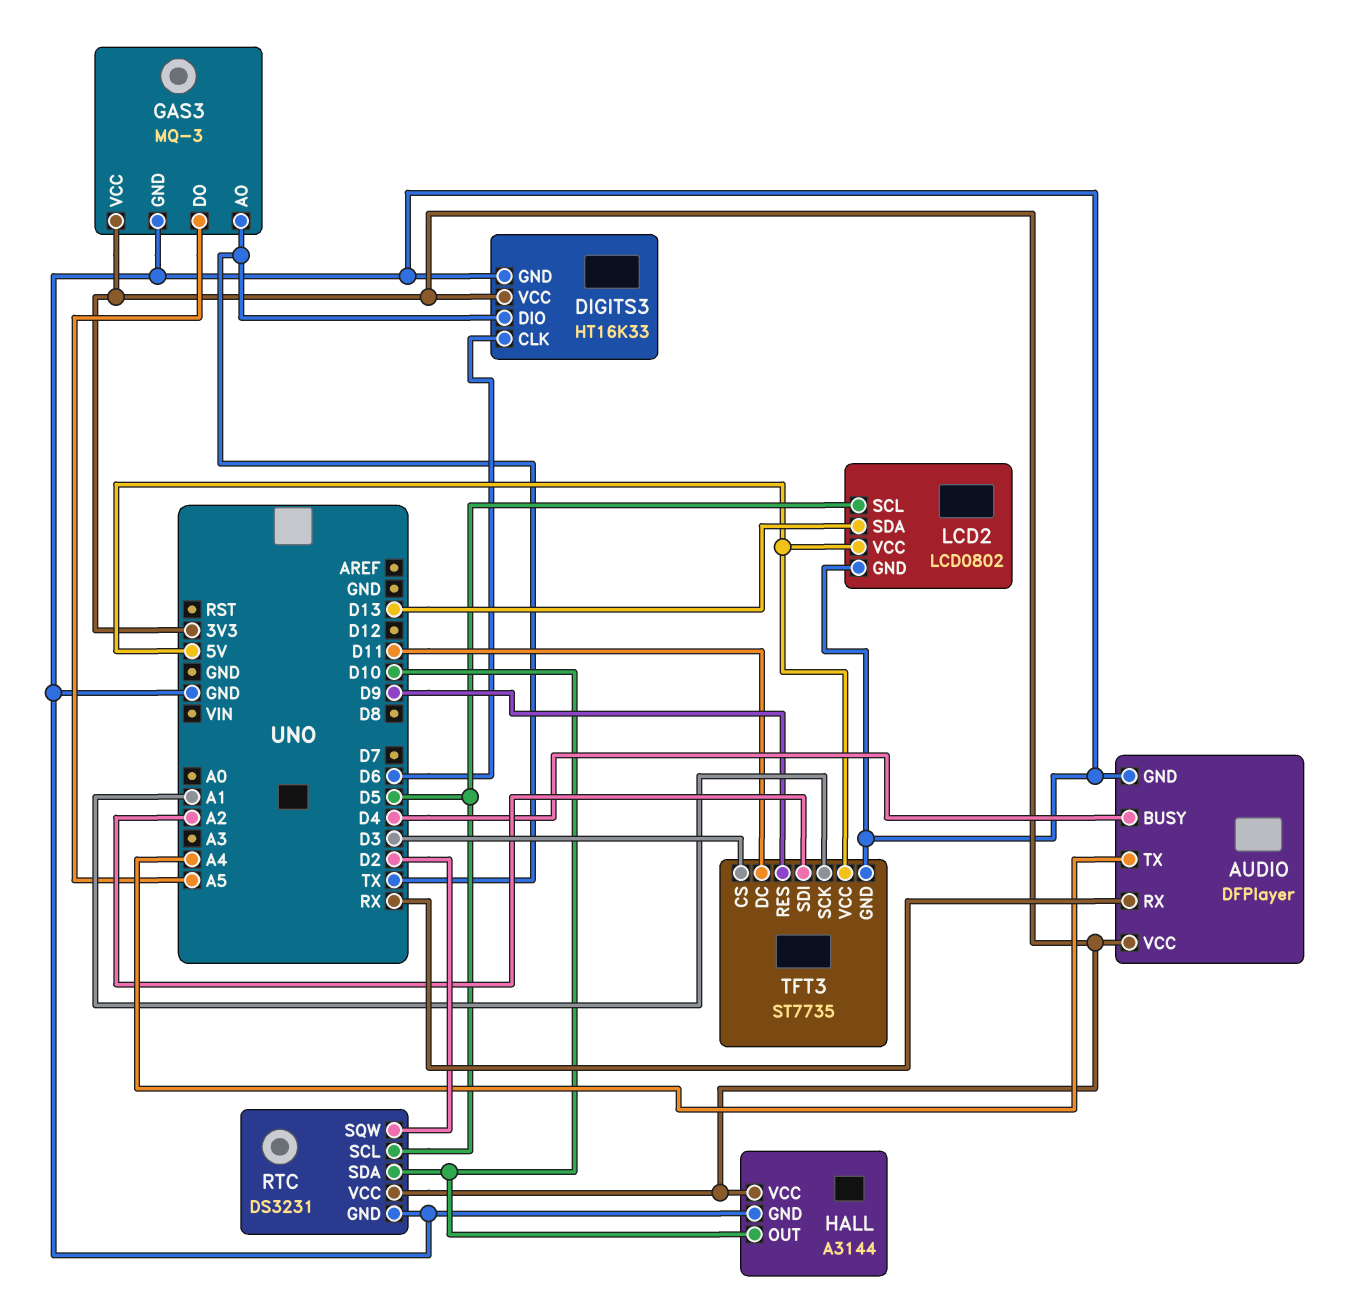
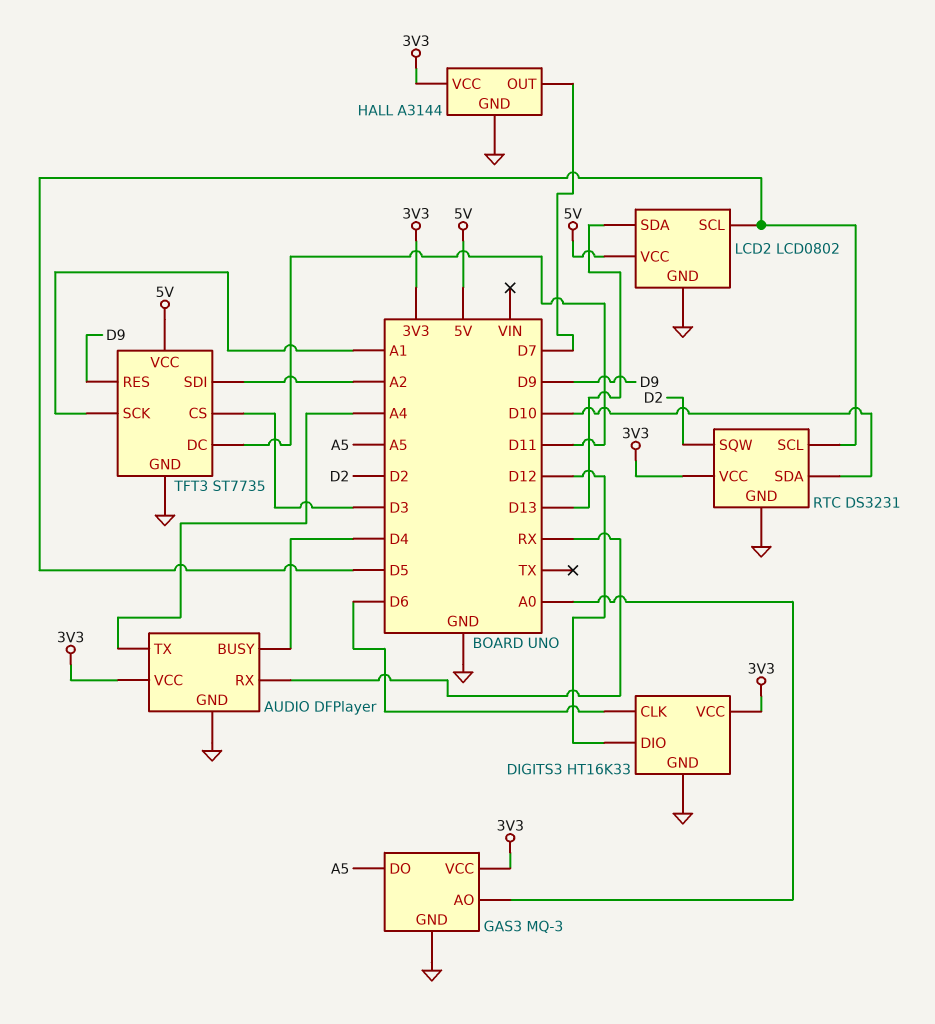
DIGITS3 pin DIO: TX -> D12
GAS3 pin AO: TX -> A0
HALL pin OUT: D10 -> D7

